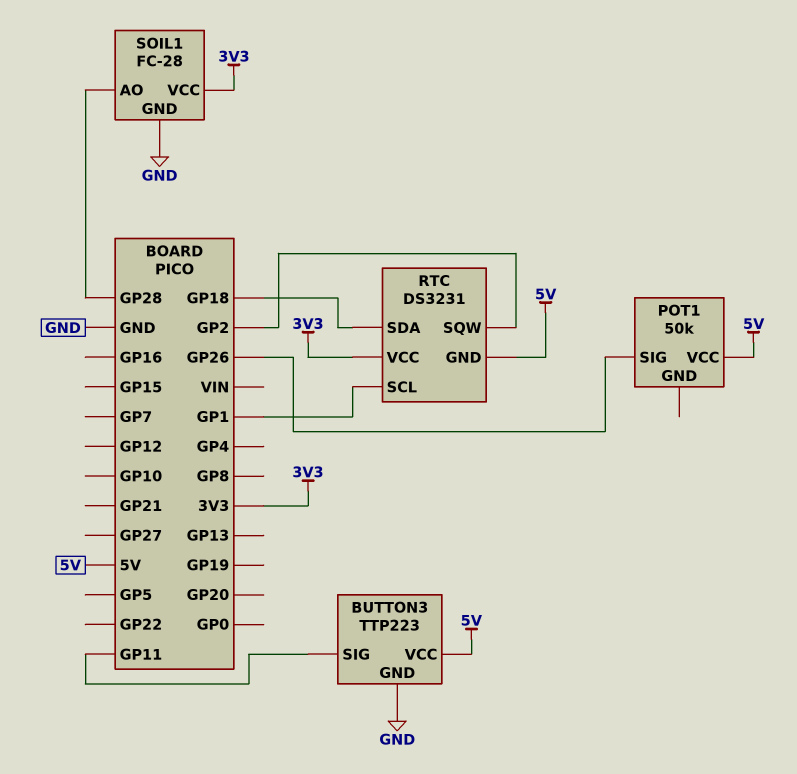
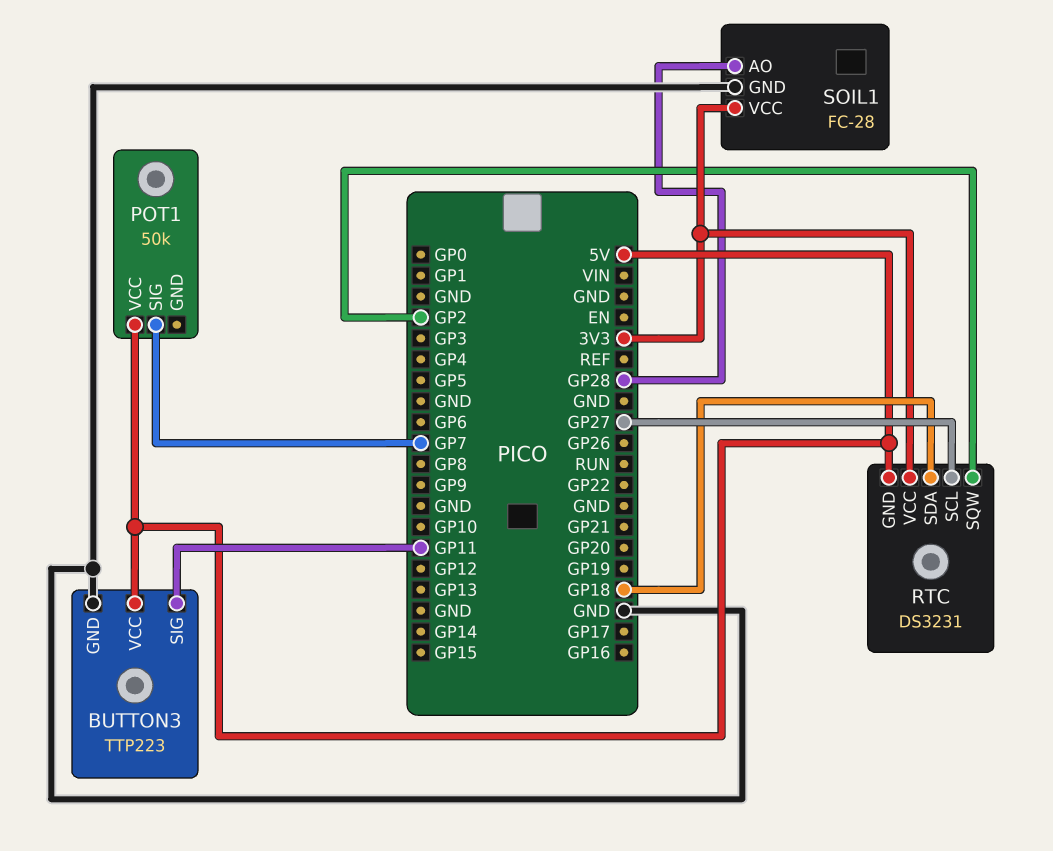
POT1 pin SIG: GP26 -> GP7
RTC pin SCL: GP1 -> GP27

